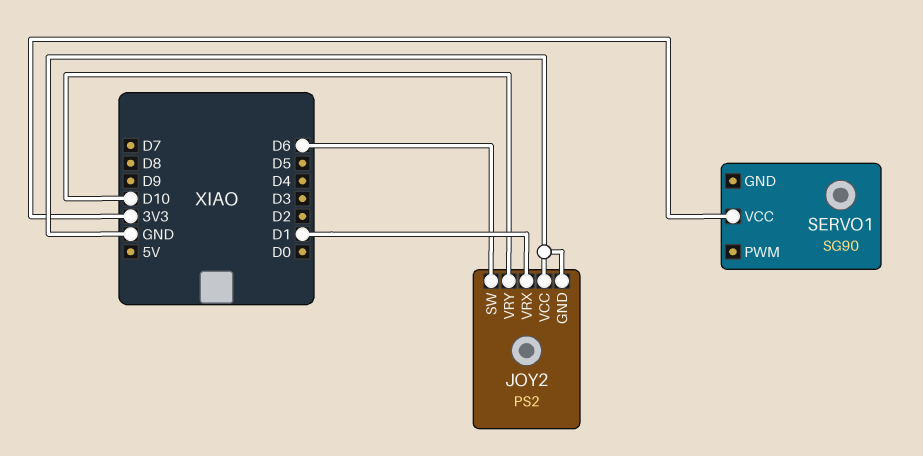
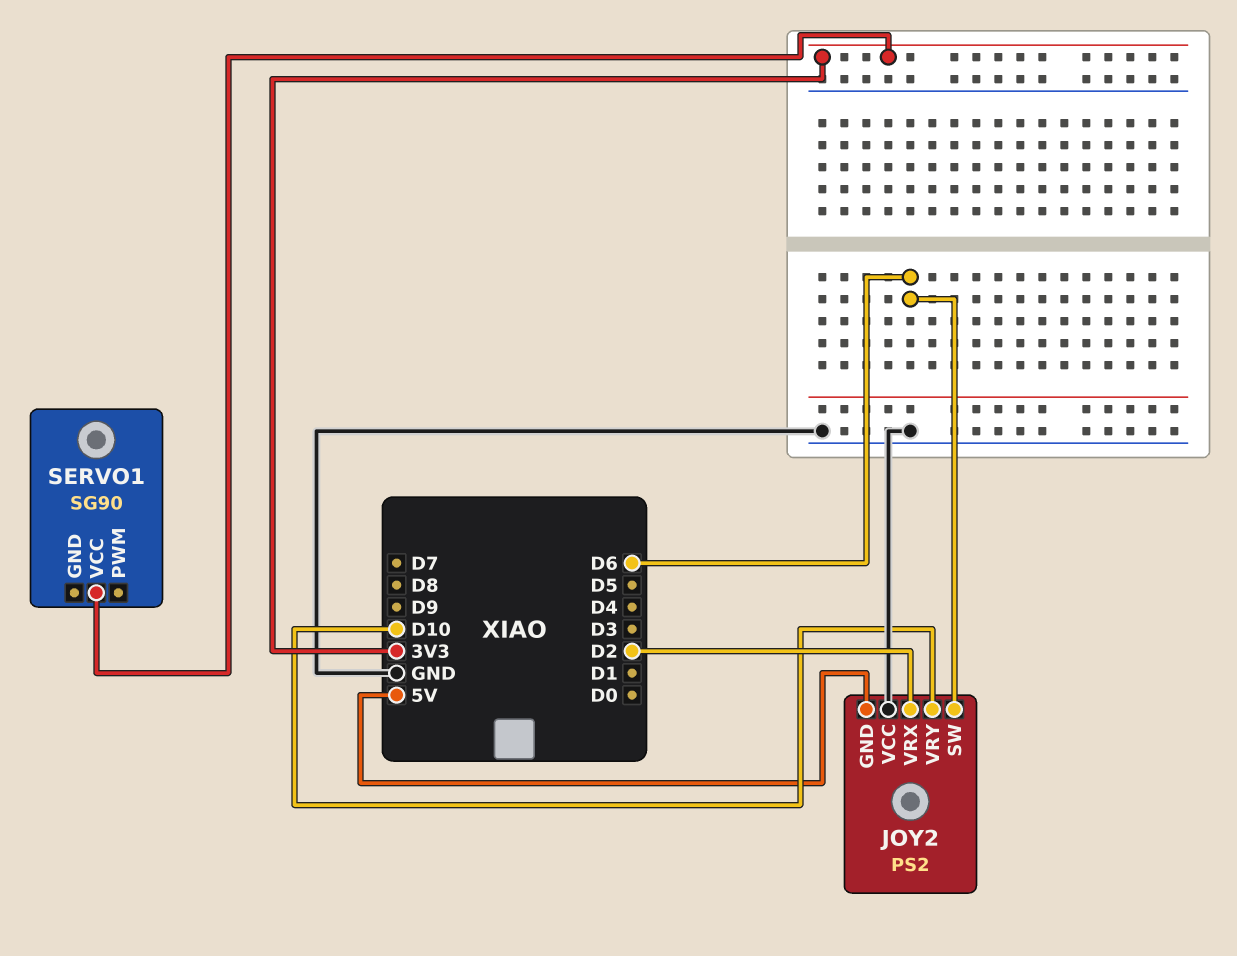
JOY2 pin GND: GND -> 5V
JOY2 pin VRX: D1 -> D2

